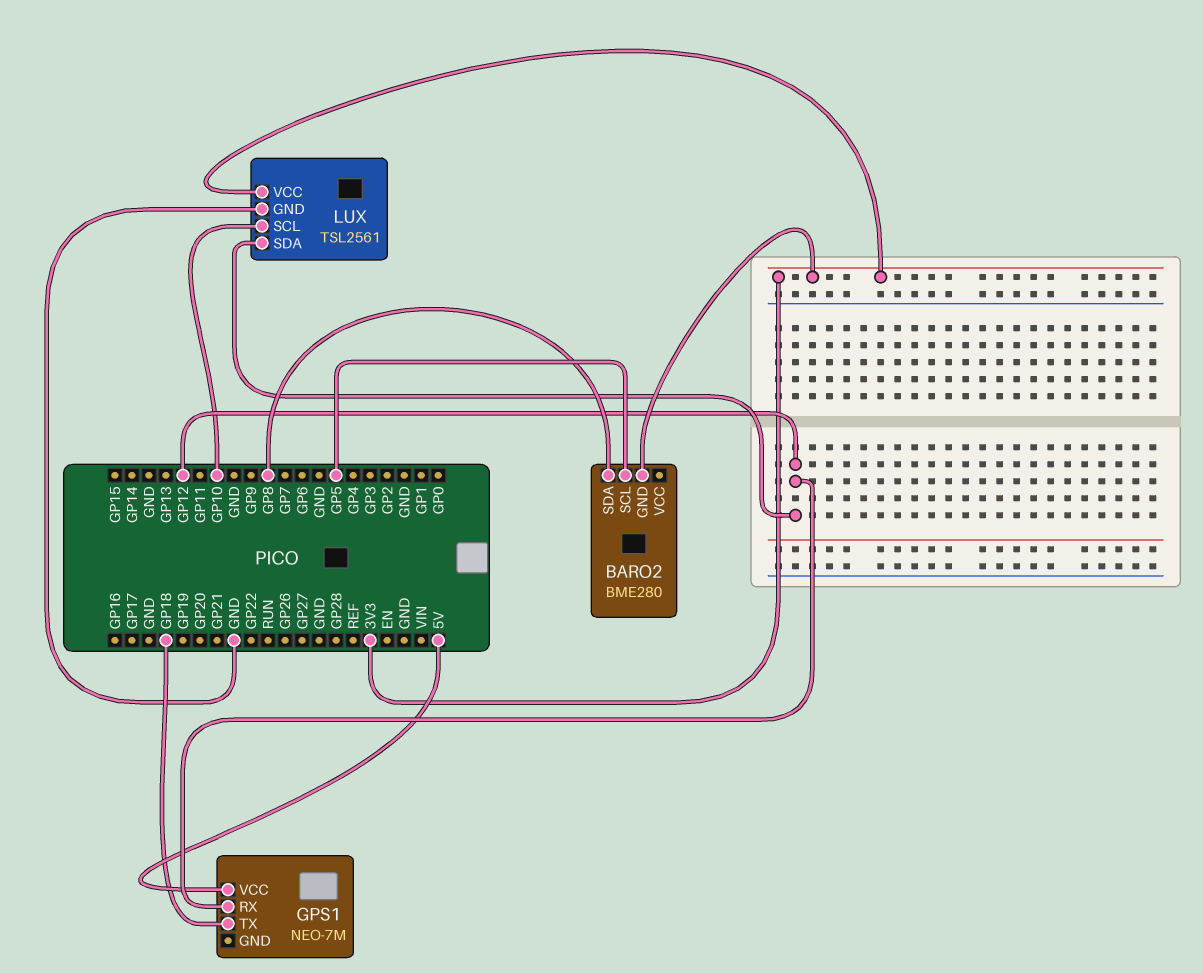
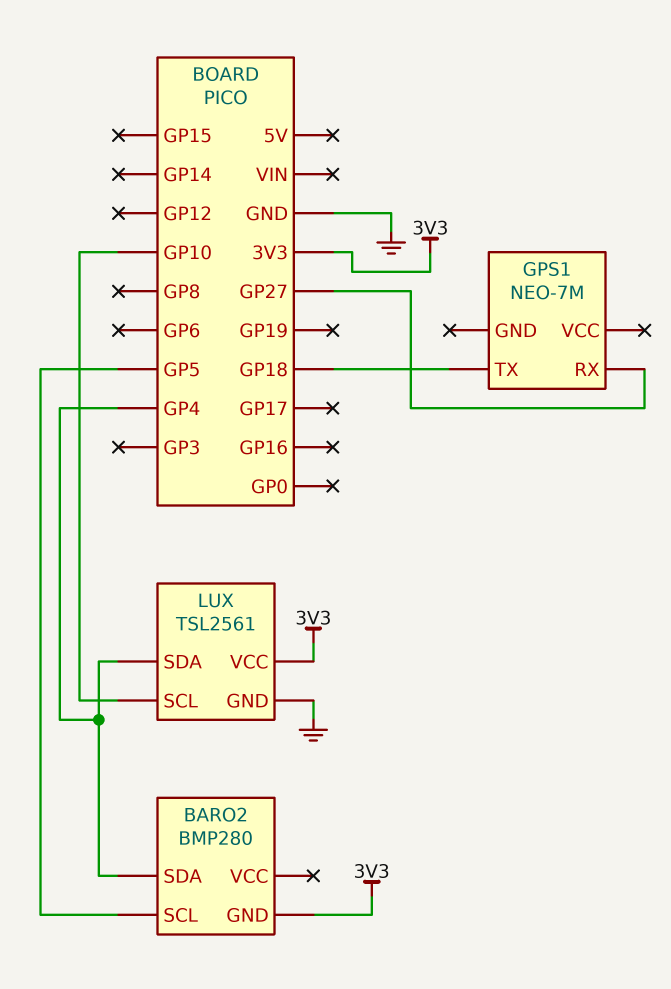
BARO2: BME280 -> BMP280
BARO2 pin SDA: GP8 -> GP4
GPS1 pin RX: GP12 -> GP27
GPS1 pin VCC: 5V -> none
LUX pin SDA: GP12 -> GP4

